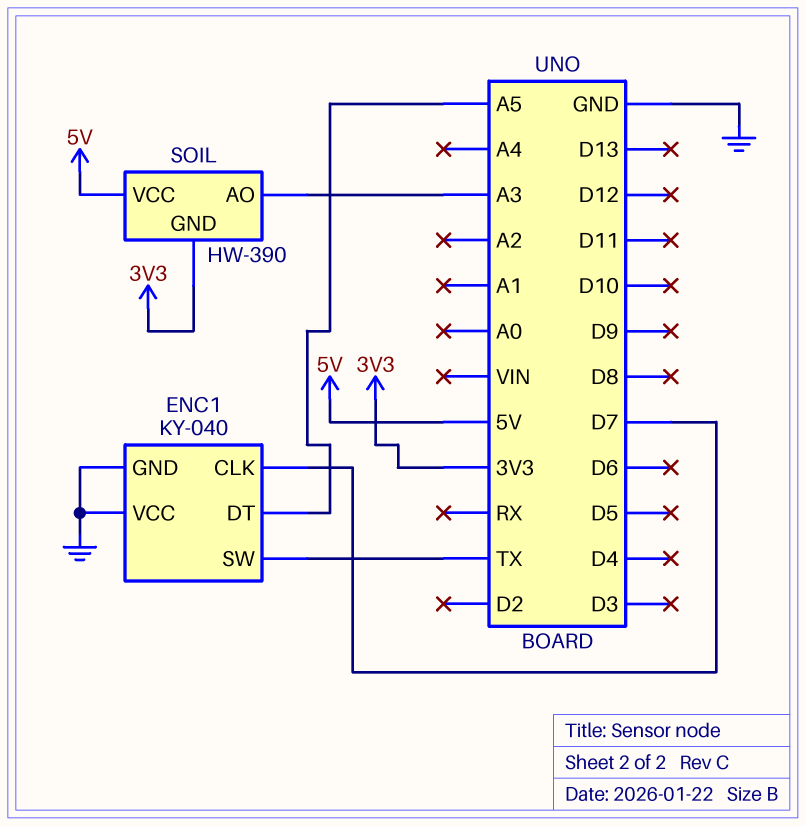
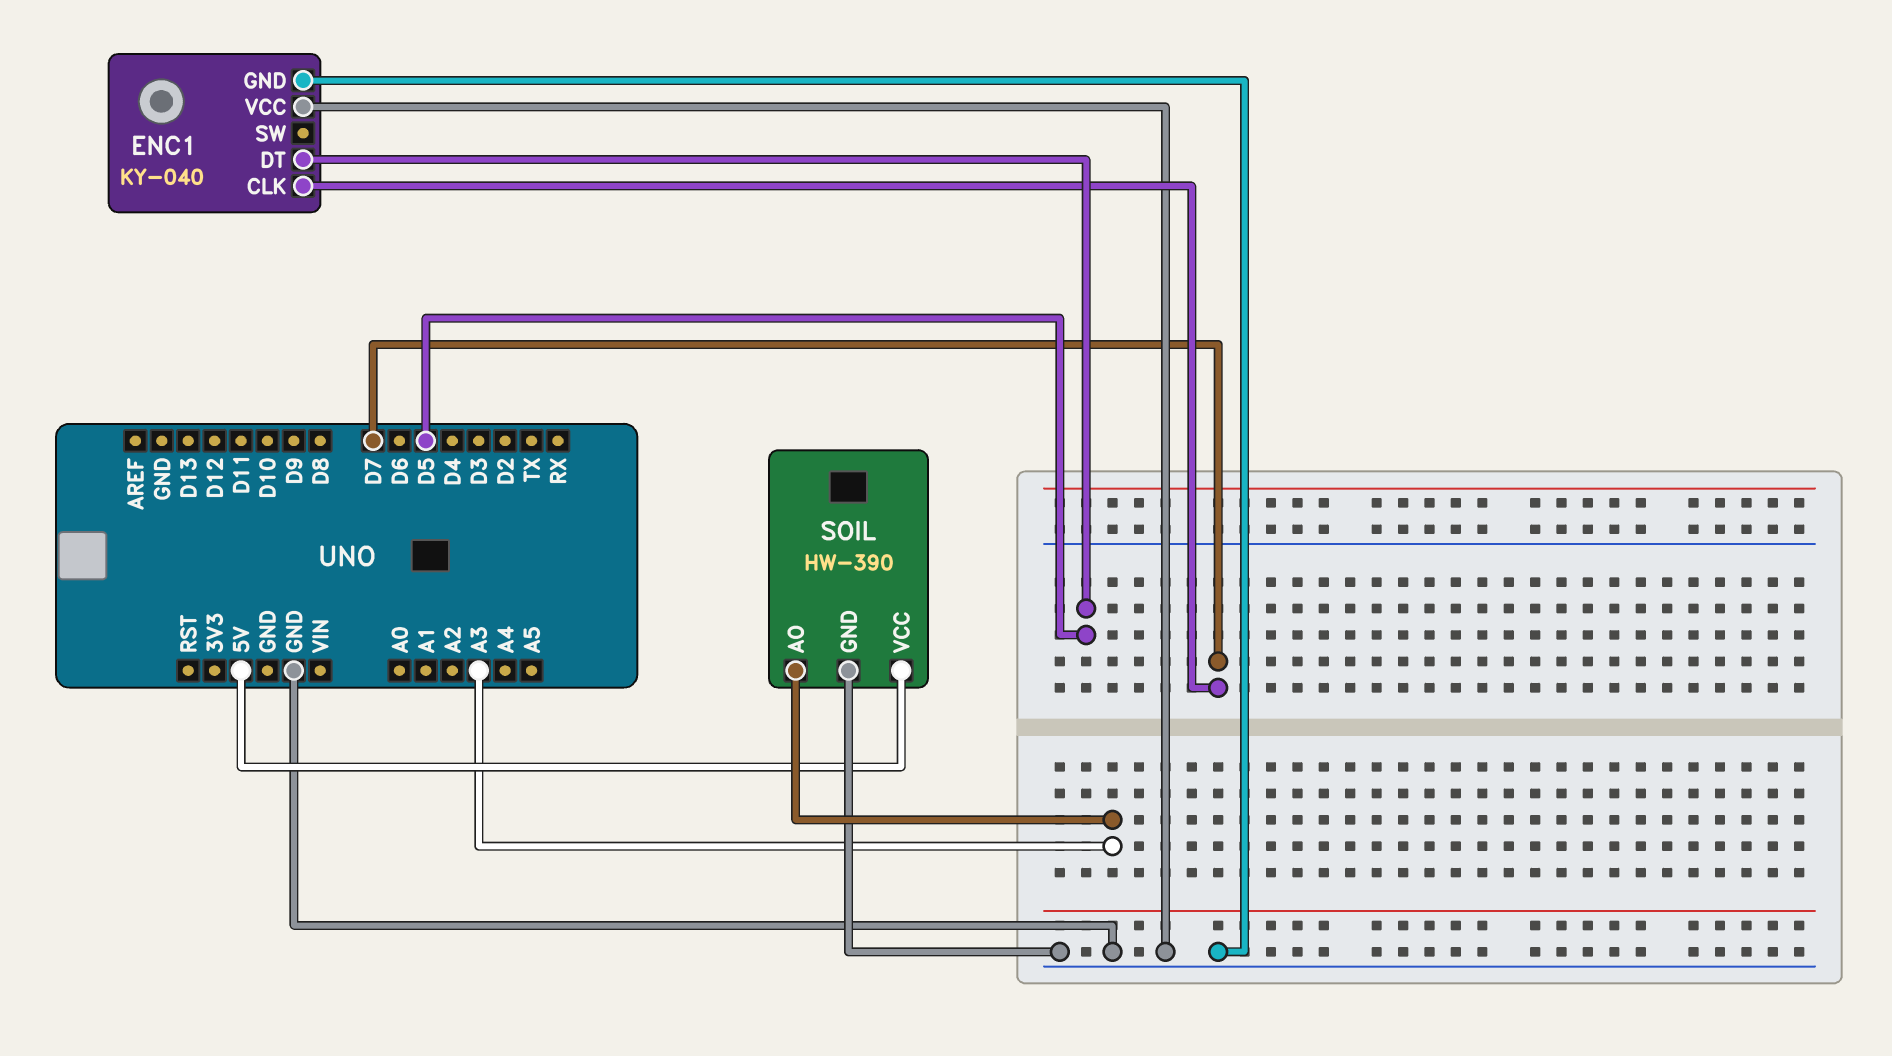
ENC1 pin DT: A5 -> D5
ENC1 pin SW: TX -> none
SOIL pin GND: 3V3 -> GND

